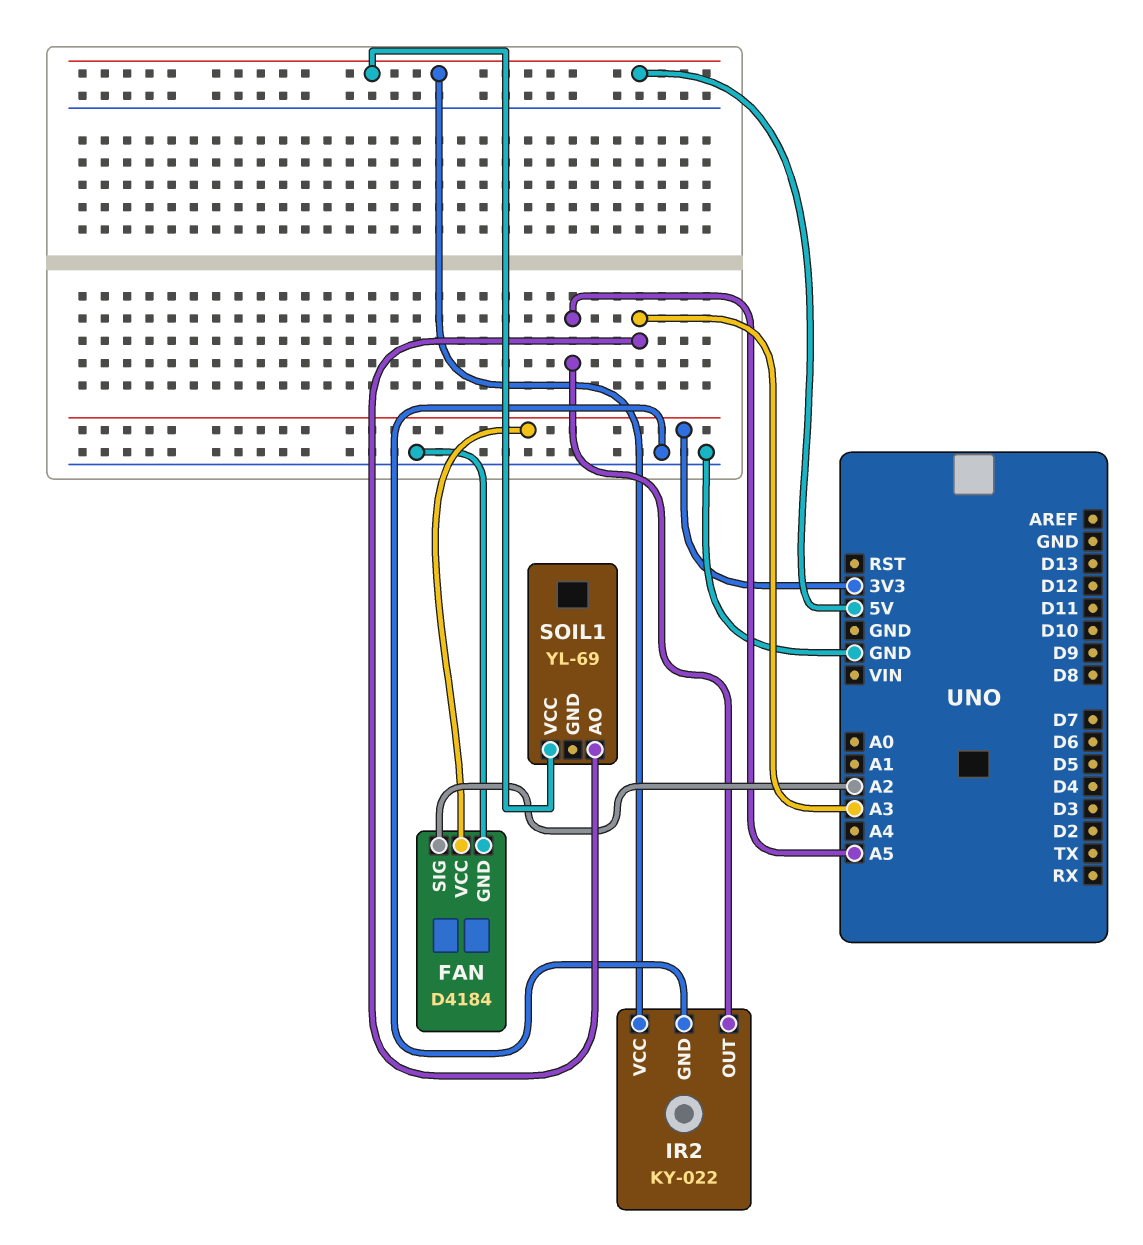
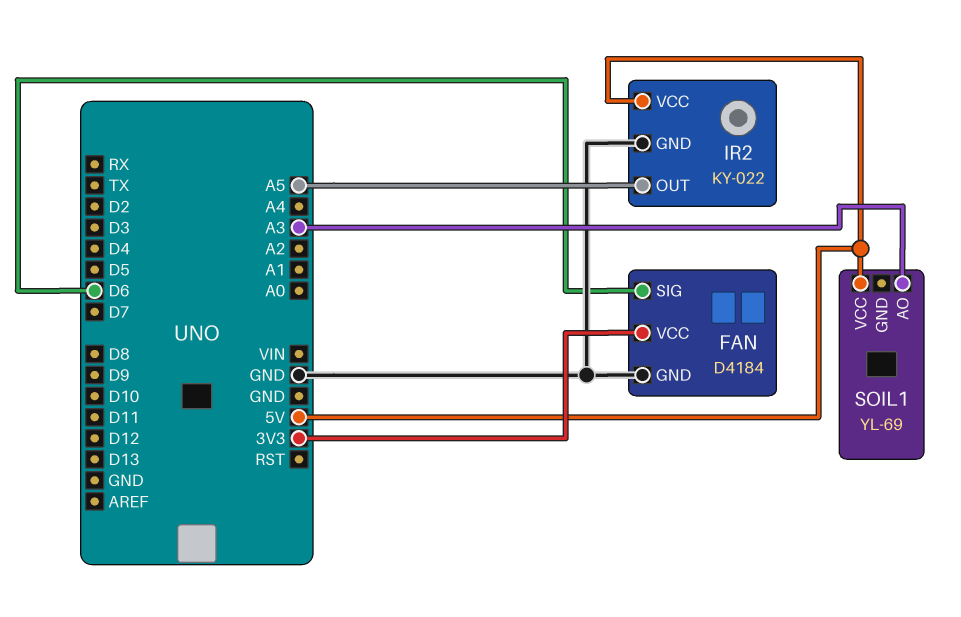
FAN pin SIG: A2 -> D6

